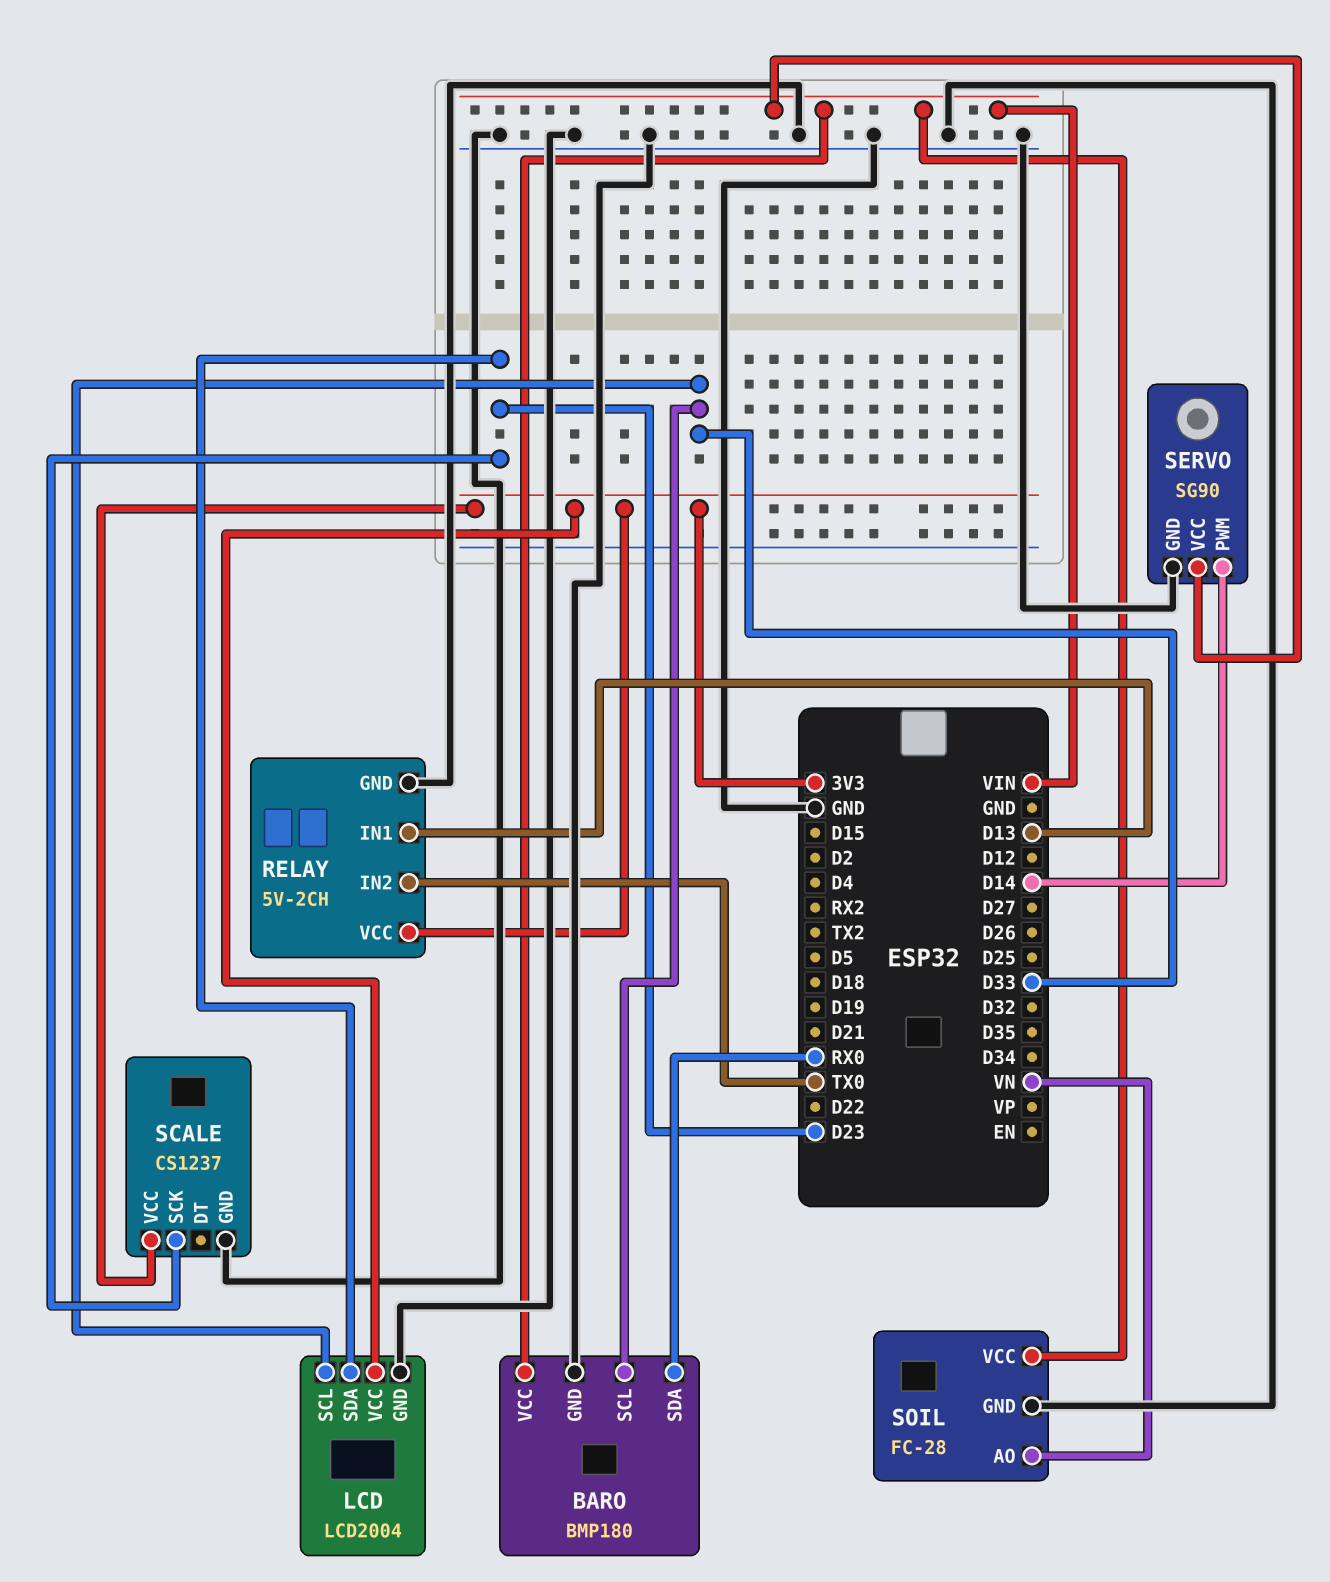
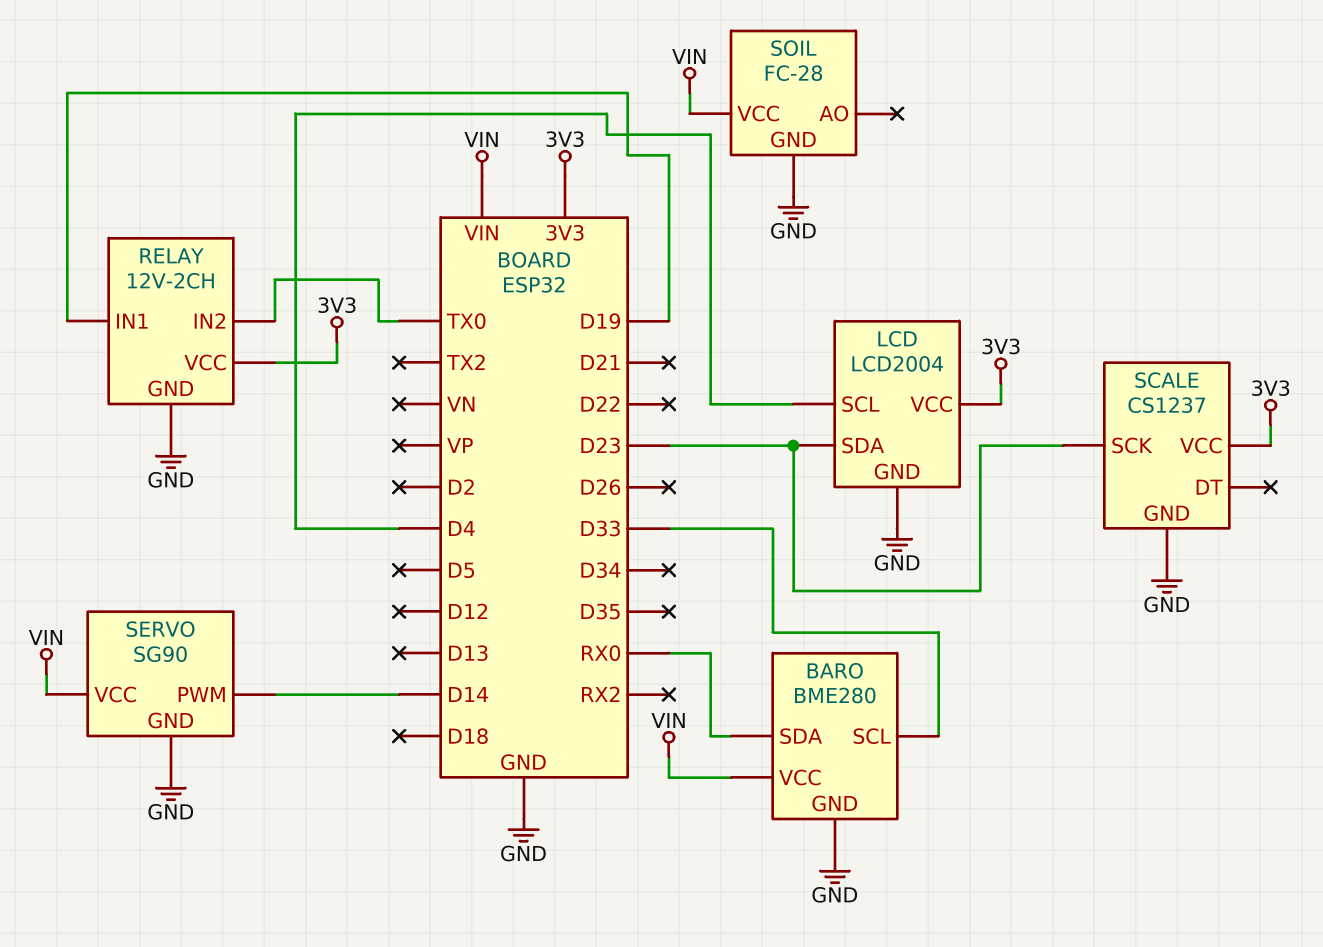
BARO: BMP180 -> BME280
LCD pin SCL: D33 -> D4
RELAY: 5V-2CH -> 12V-2CH
RELAY pin IN1: D13 -> D19
SOIL pin AO: VN -> none

